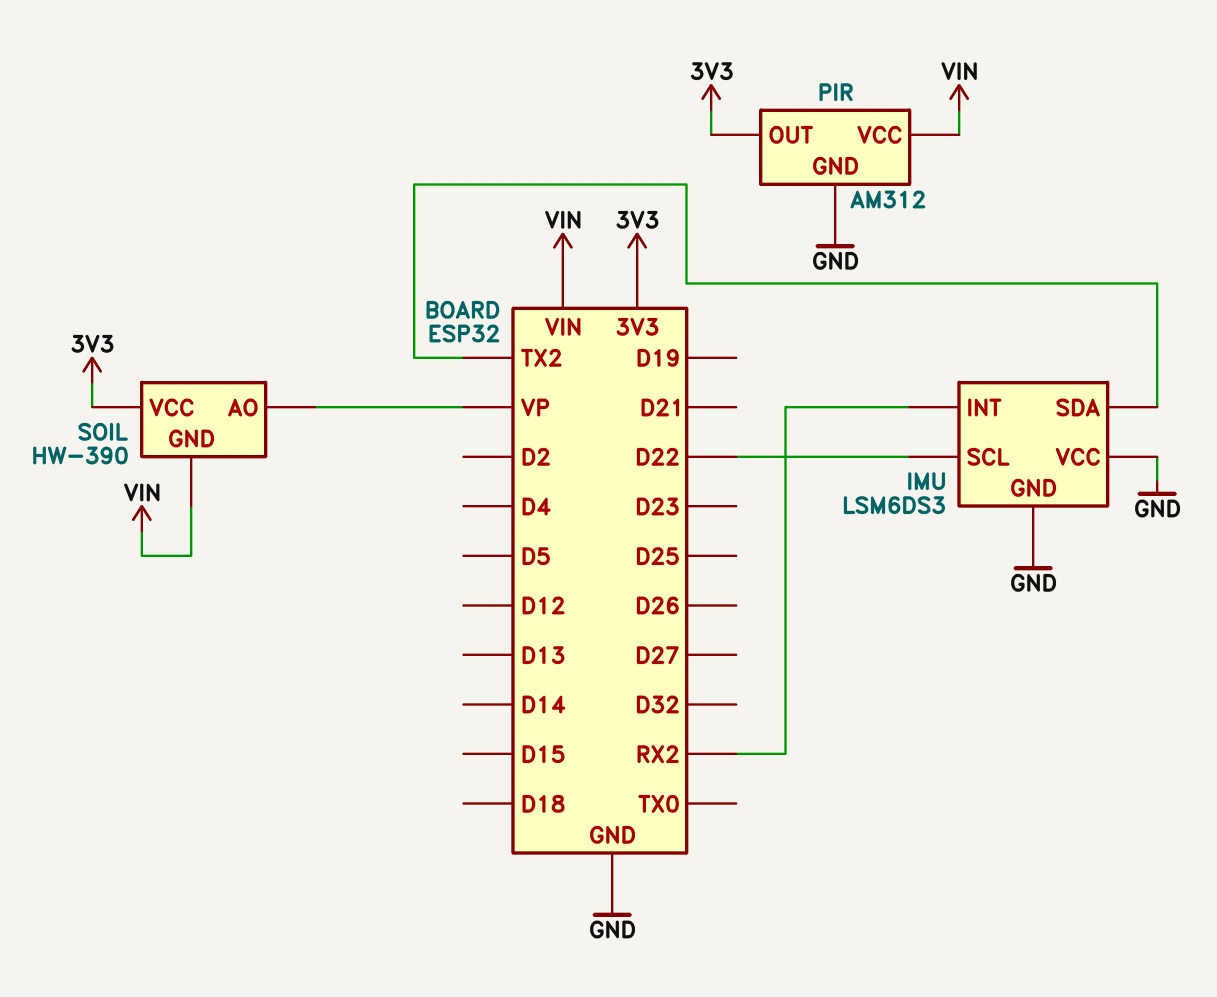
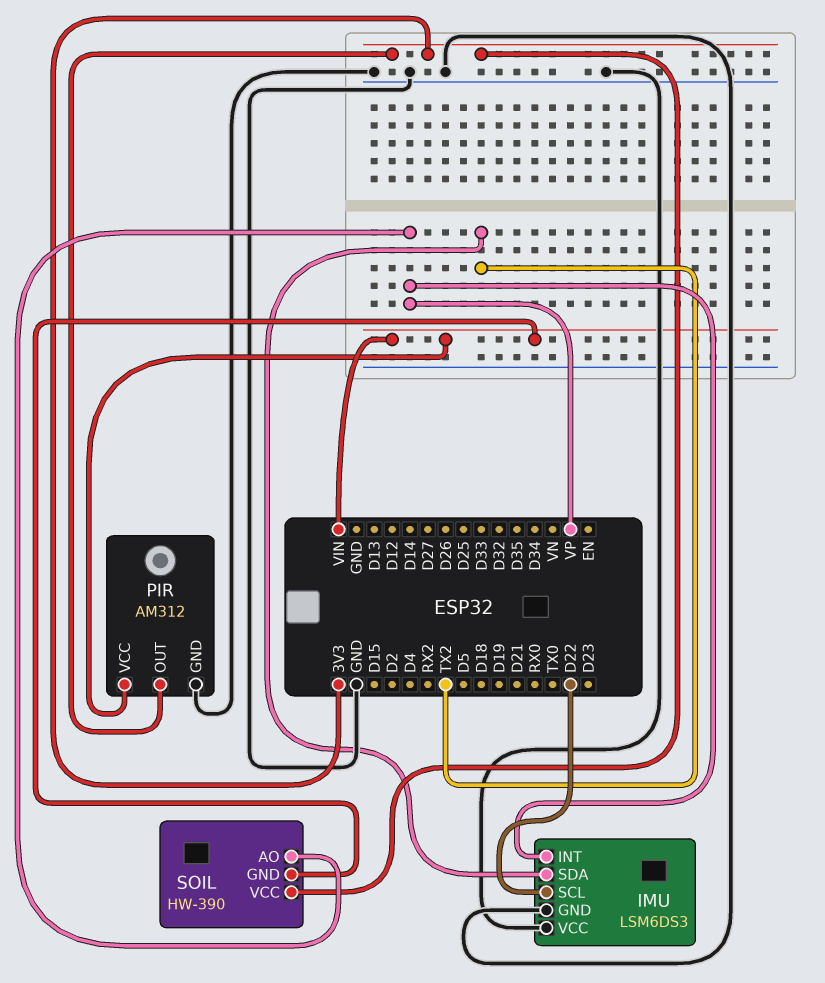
IMU pin INT: RX2 -> VP

